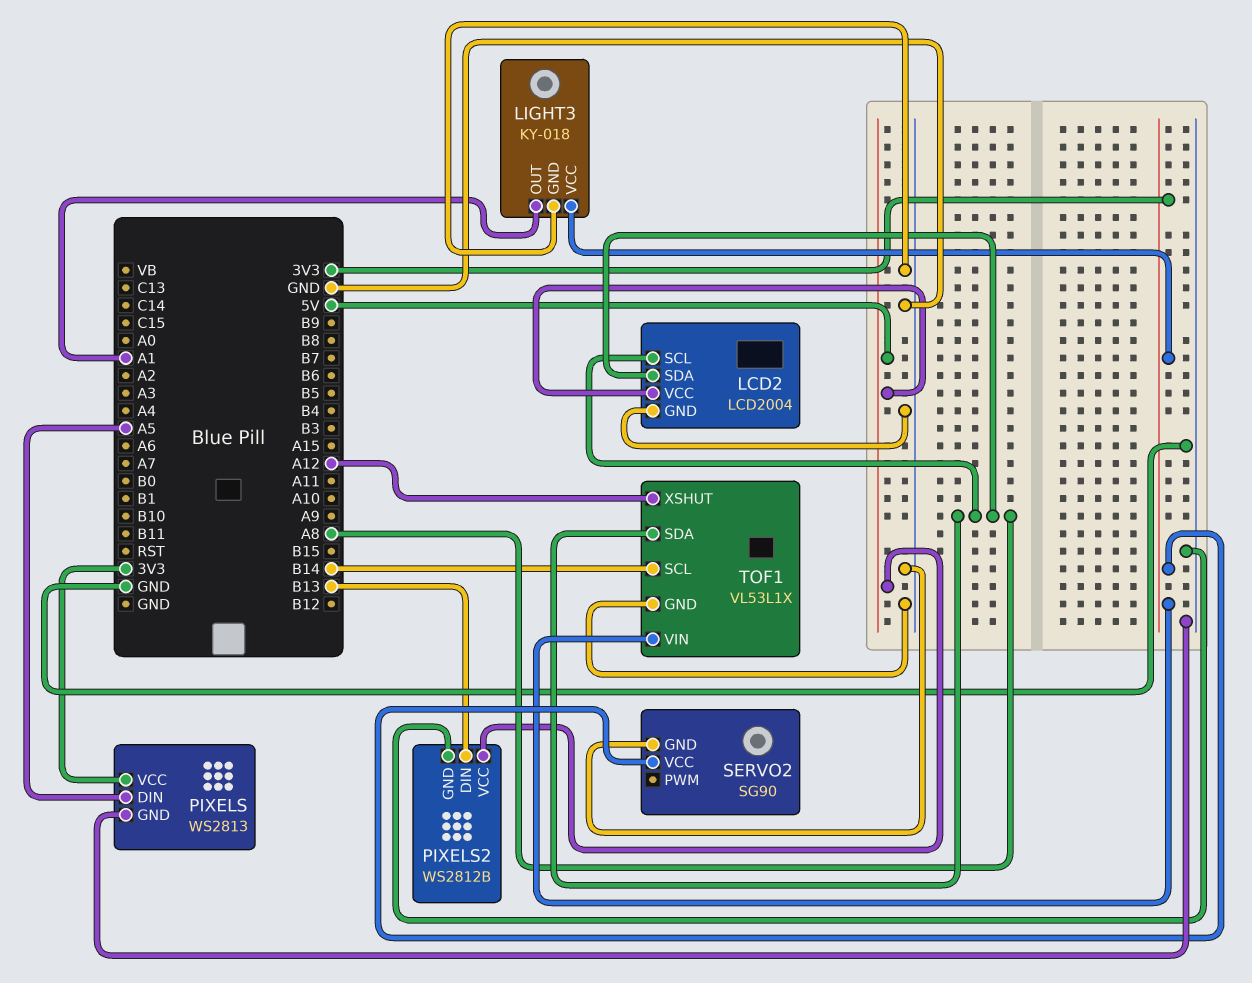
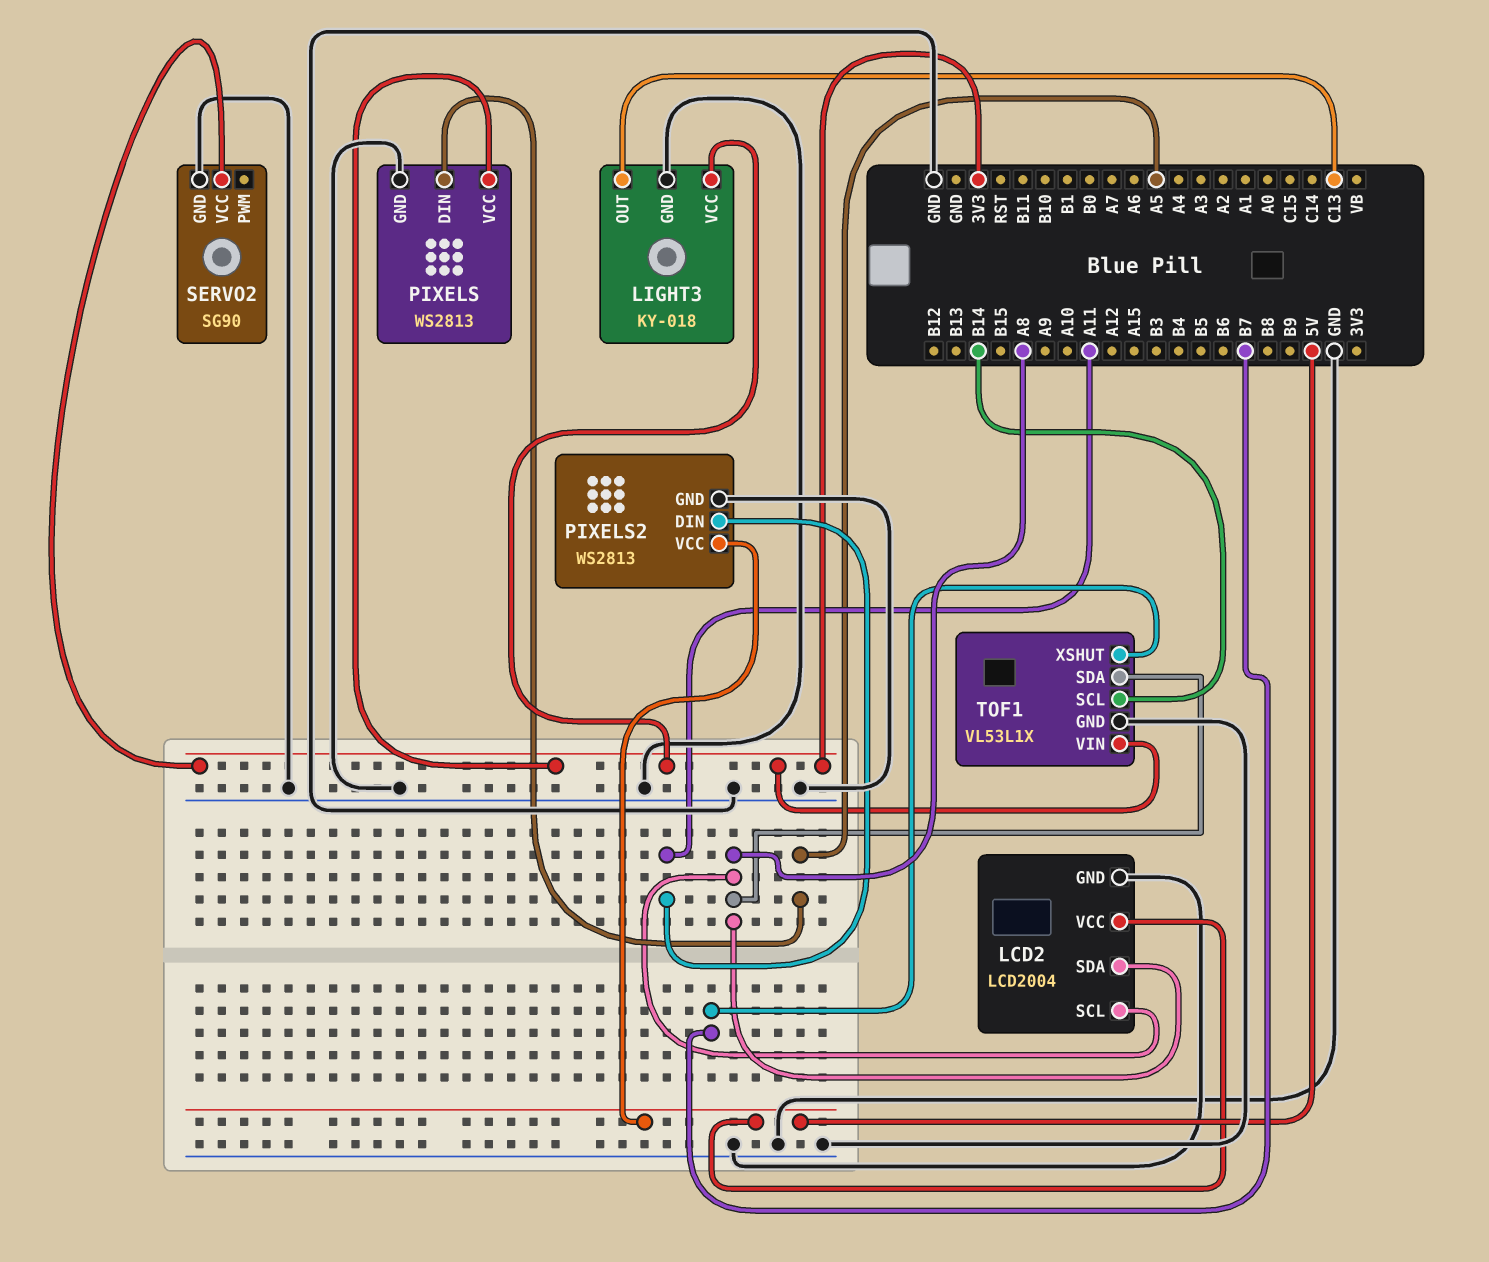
LIGHT3 pin OUT: A1 -> C13
PIXELS2: WS2812B -> WS2813
PIXELS2 pin DIN: B13 -> A11
TOF1 pin XSHUT: A12 -> B7

